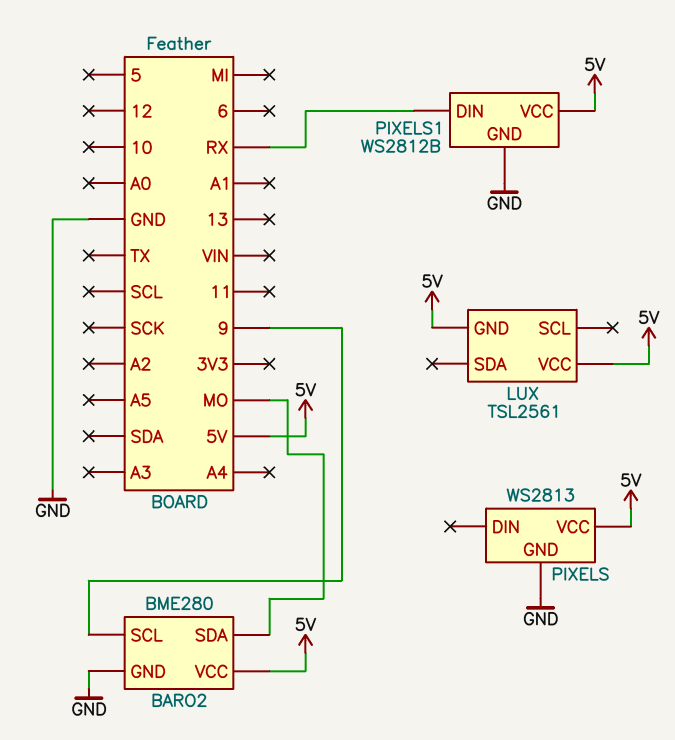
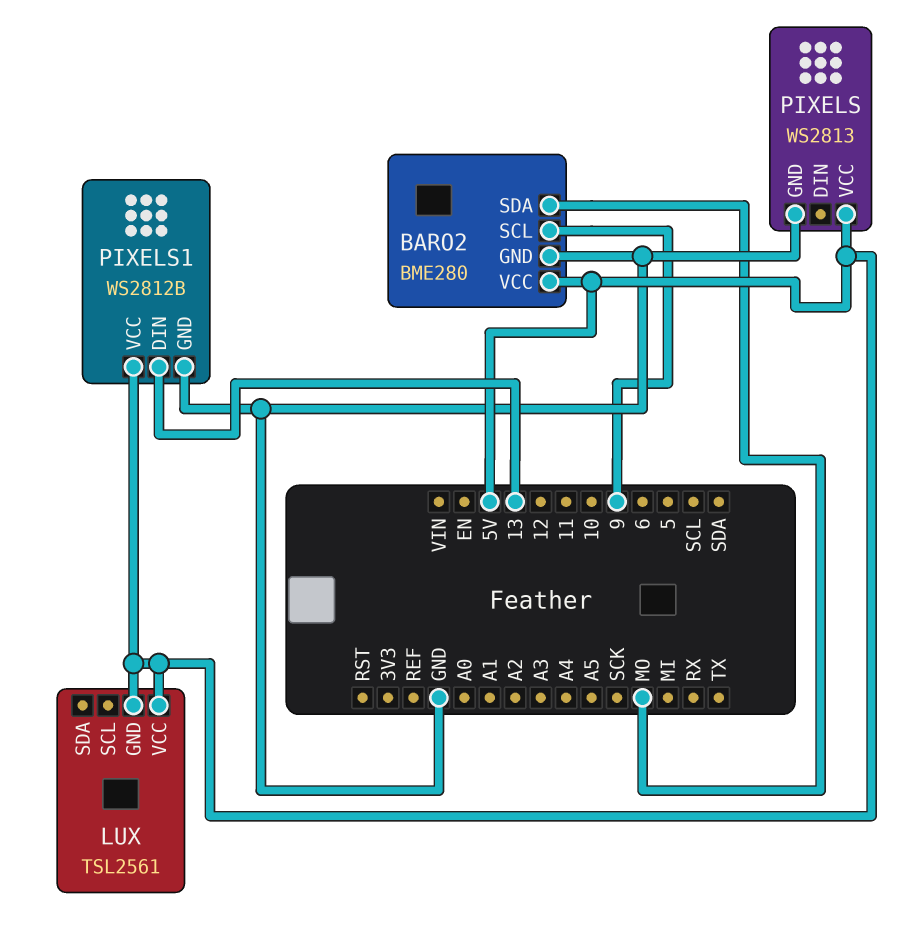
PIXELS1 pin DIN: RX -> 13

